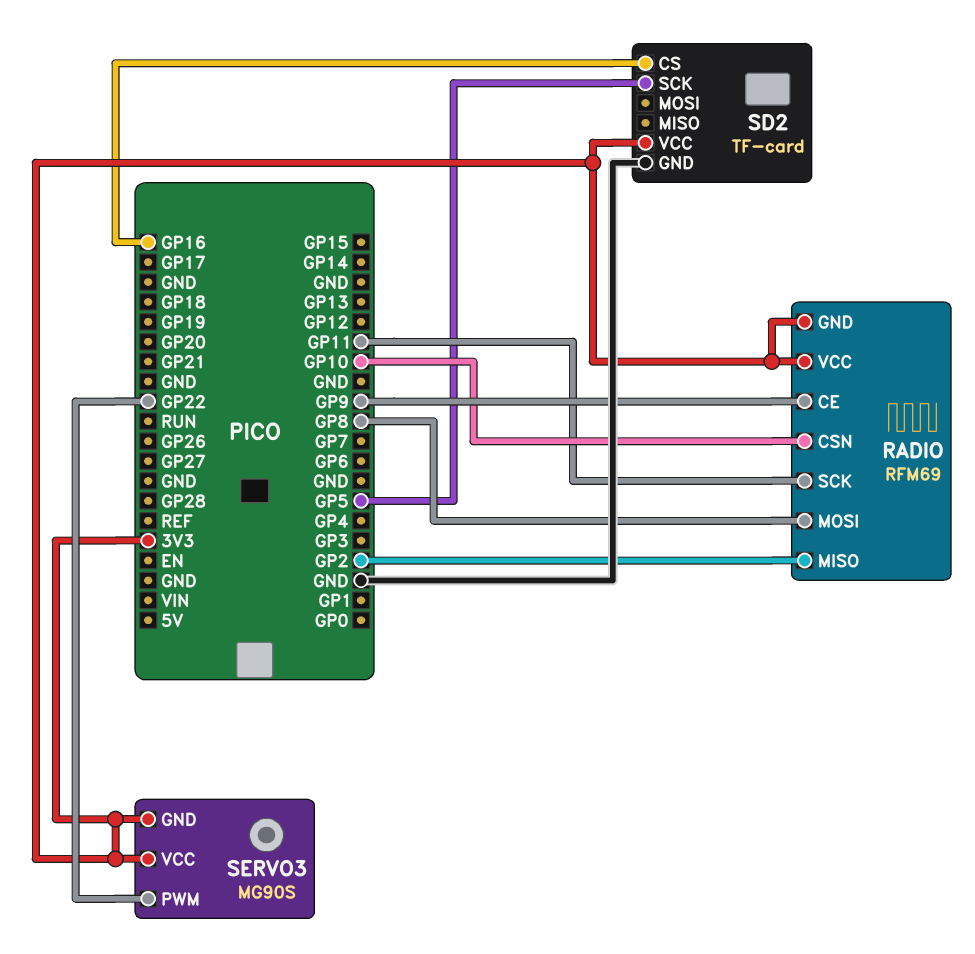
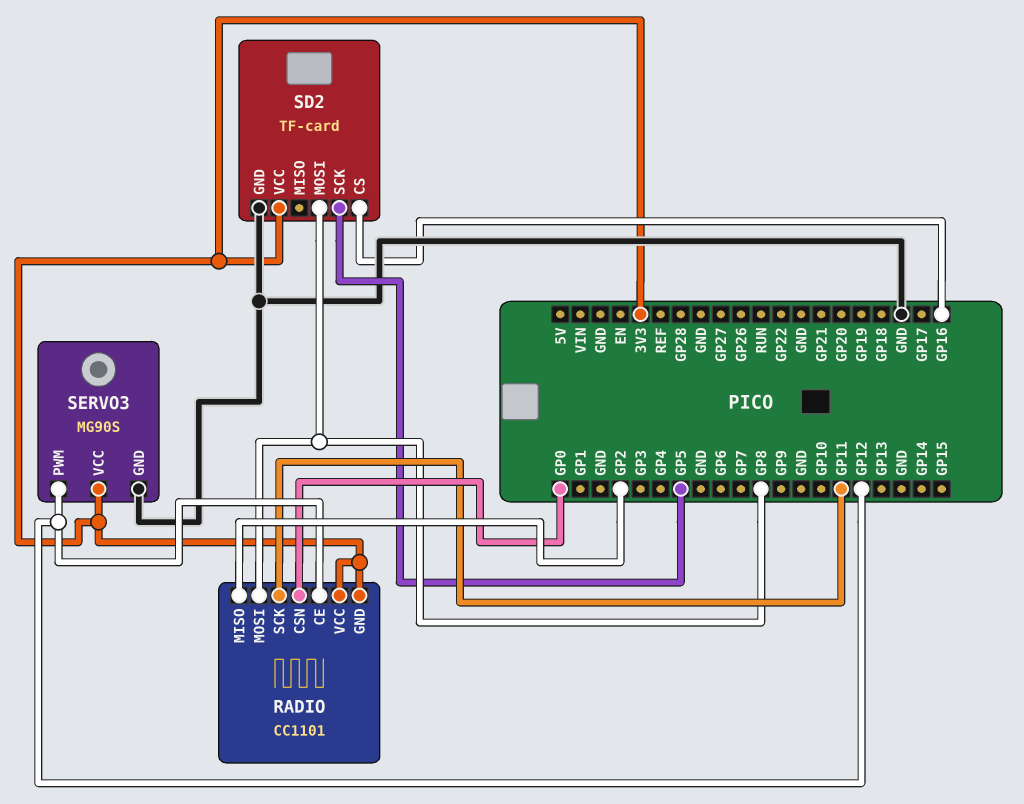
RADIO: RFM69 -> CC1101
RADIO pin CE: GP9 -> GP12
RADIO pin CSN: GP10 -> GP0
SD2 pin MOSI: none -> GP8
SERVO3 pin GND: 3V3 -> GND
SERVO3 pin PWM: GP22 -> GP12

